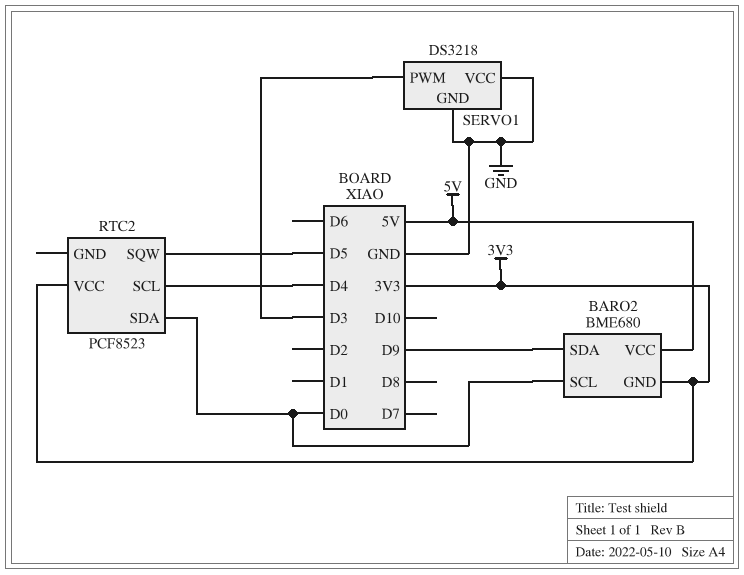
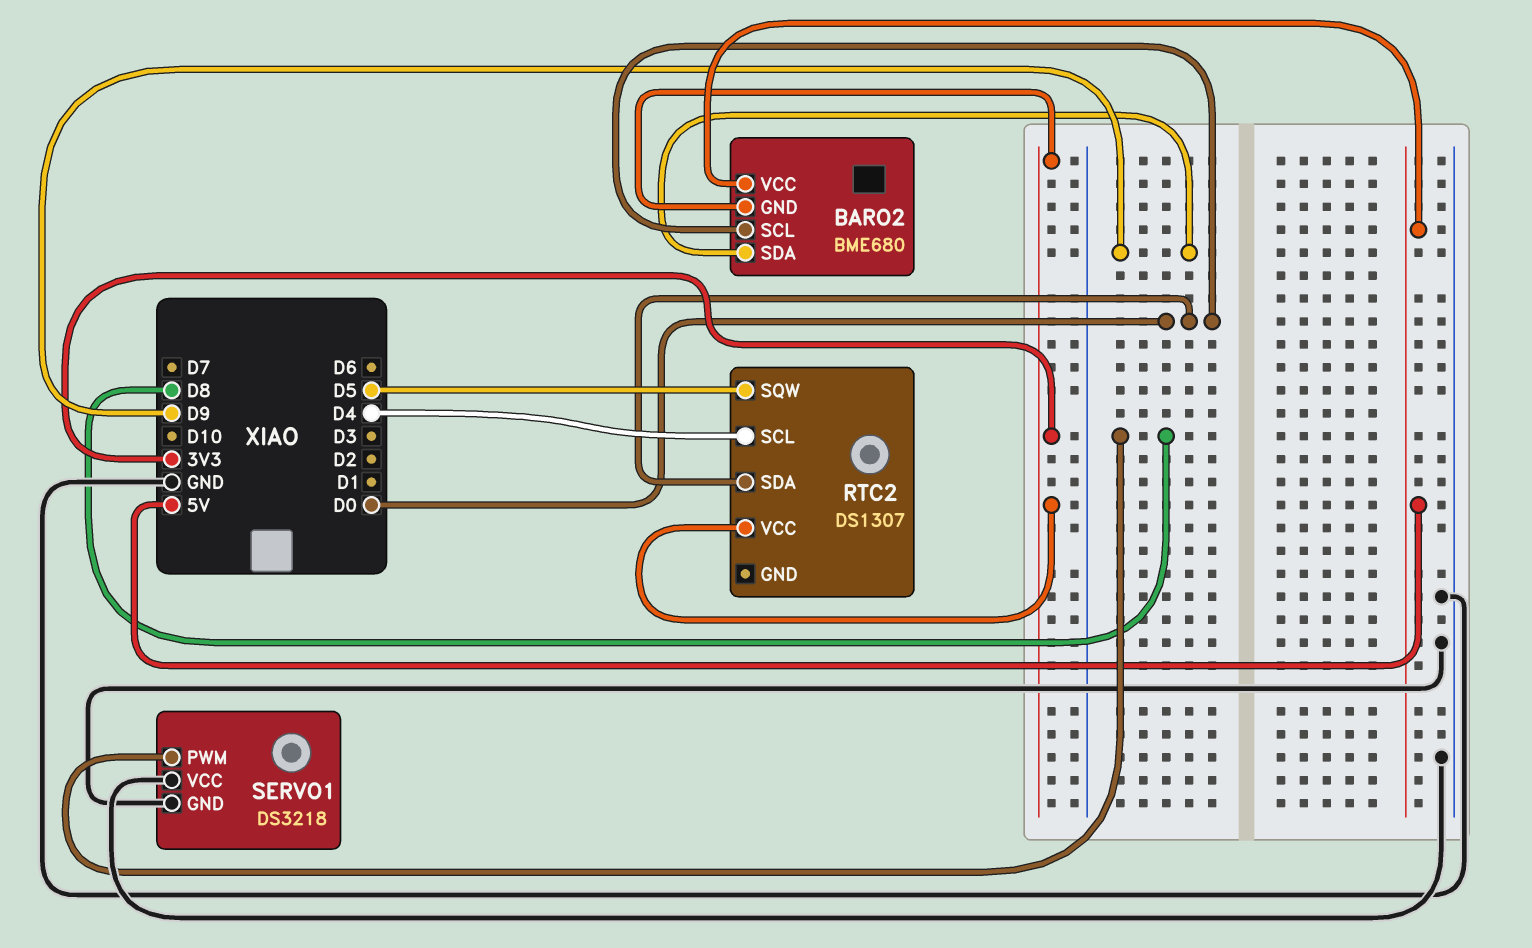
RTC2: PCF8523 -> DS1307
SERVO1 pin PWM: D3 -> D8

